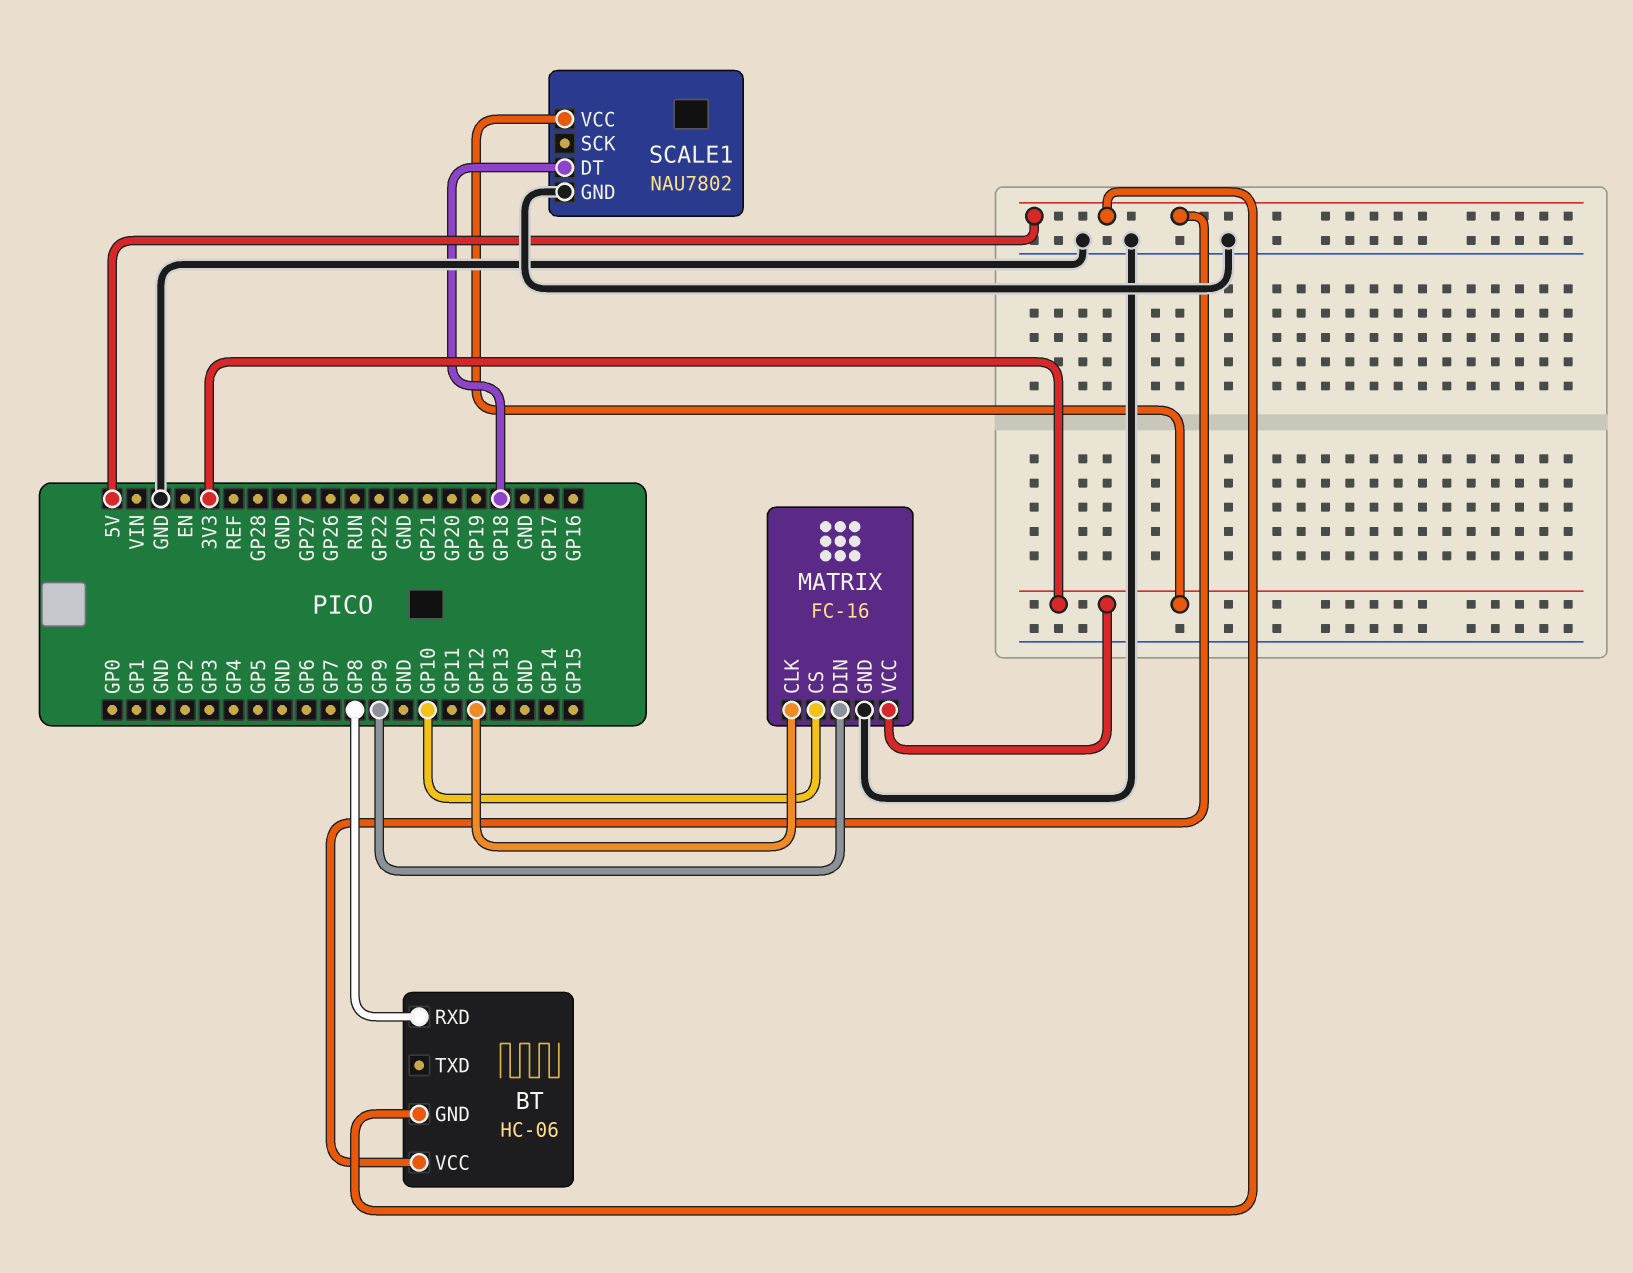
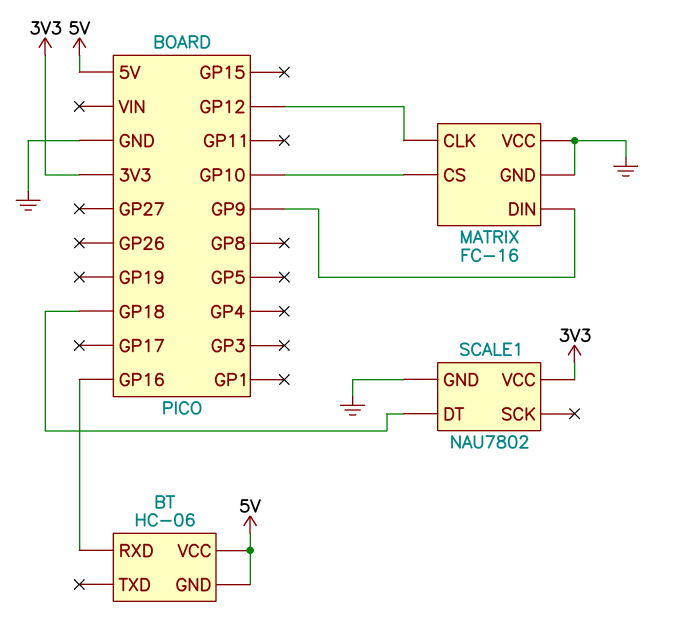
BT pin RXD: GP8 -> GP16
MATRIX pin VCC: 3V3 -> GND

